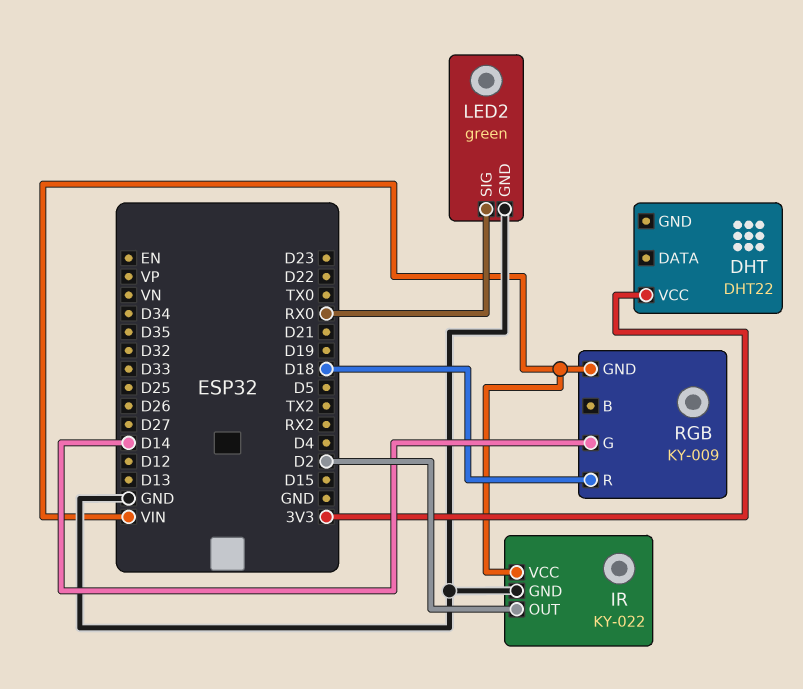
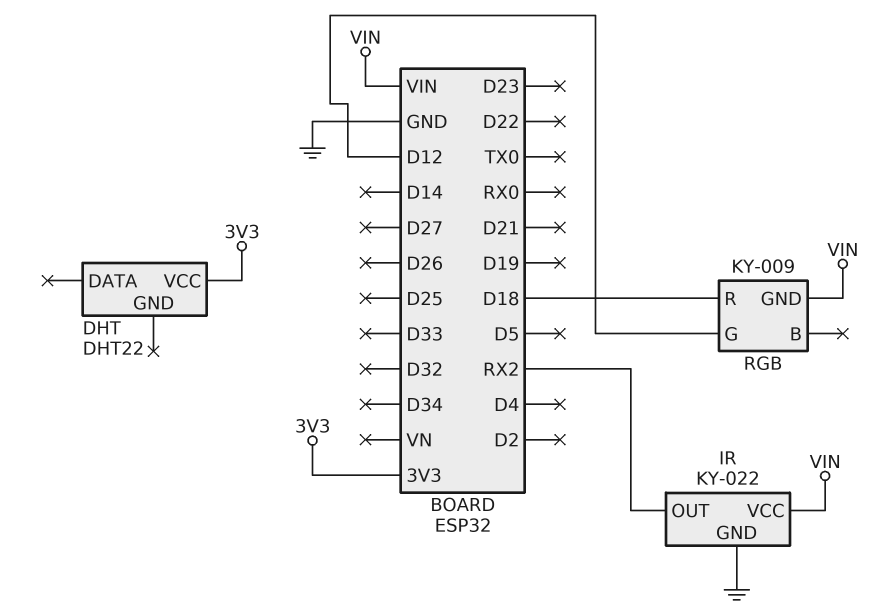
IR pin OUT: D2 -> RX2
LED2: green -> none
LED2 pin GND: GND -> none
LED2 pin SIG: RX0 -> none
RGB pin G: D14 -> D12

